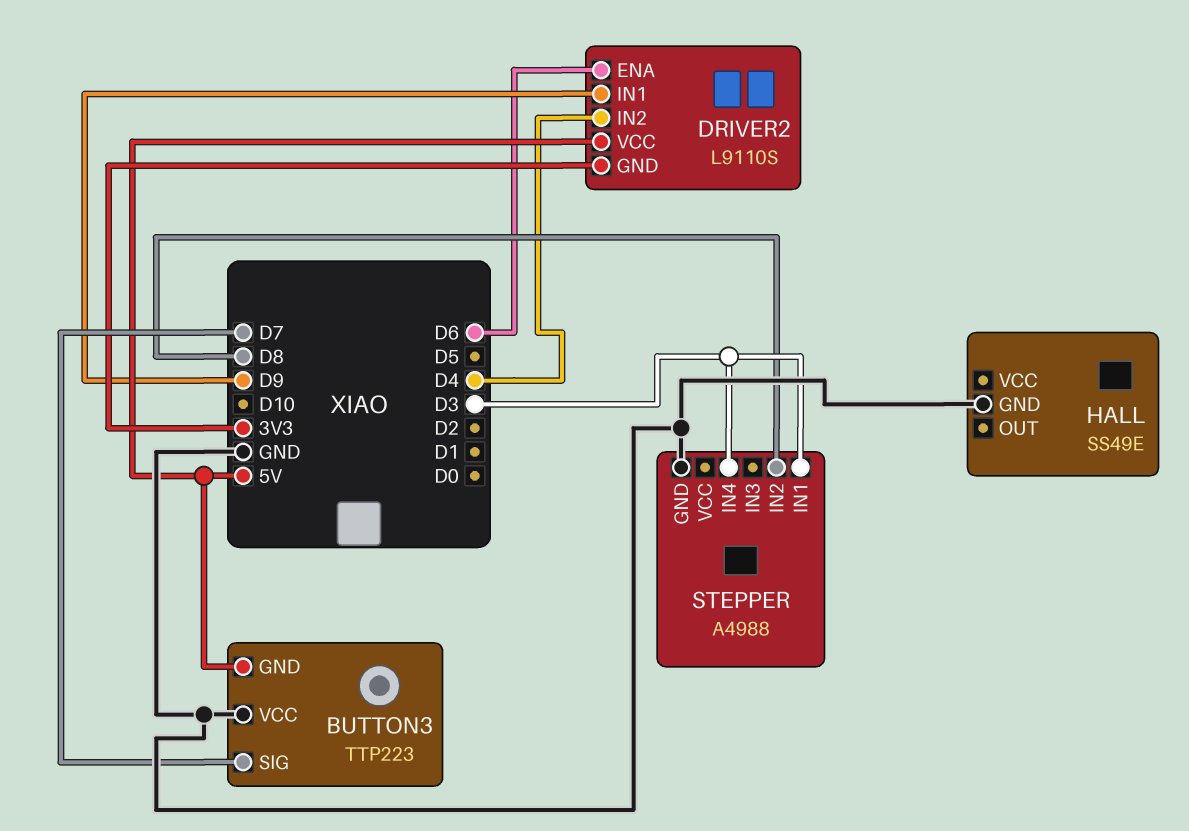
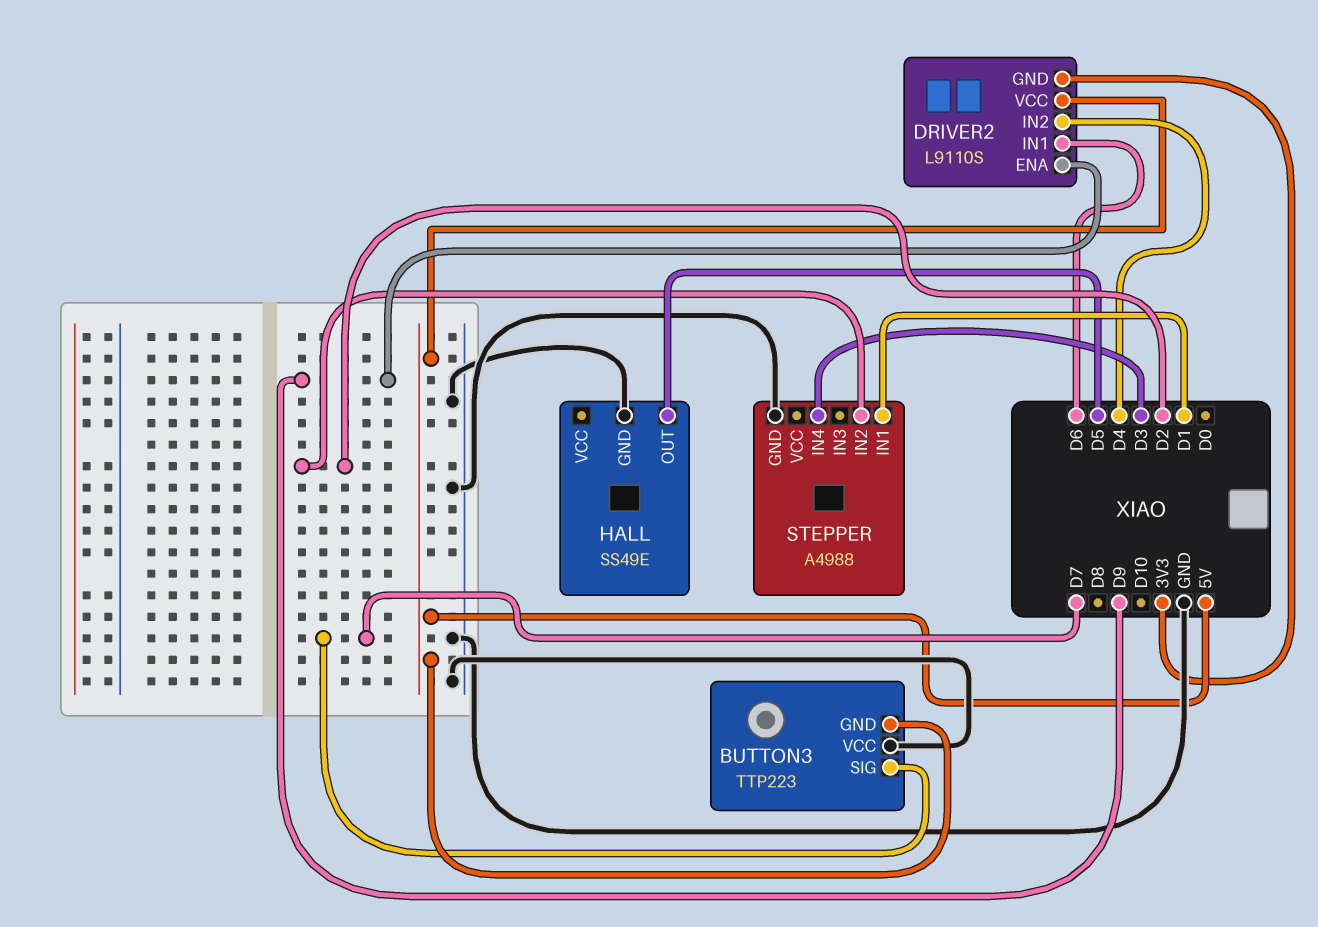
DRIVER2 pin ENA: D6 -> D9
DRIVER2 pin IN1: D9 -> D6
HALL pin OUT: none -> D5
STEPPER pin IN1: D3 -> D1
STEPPER pin IN2: D8 -> D2

